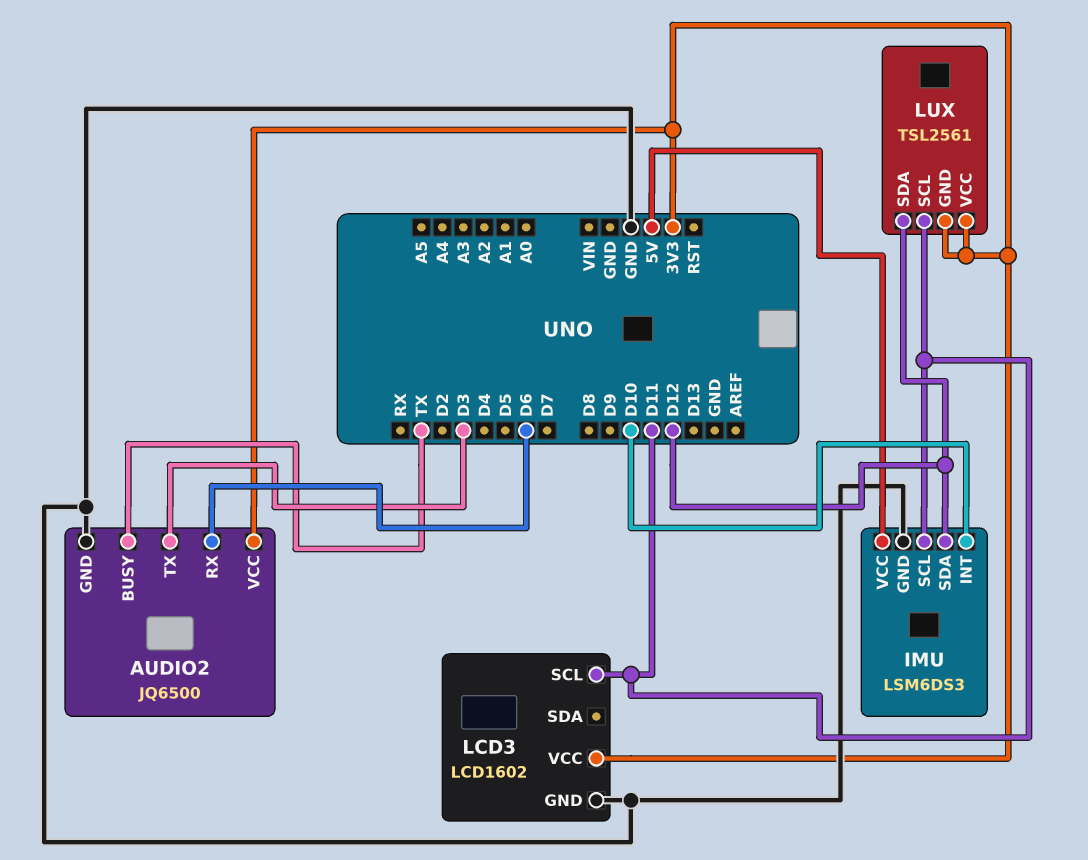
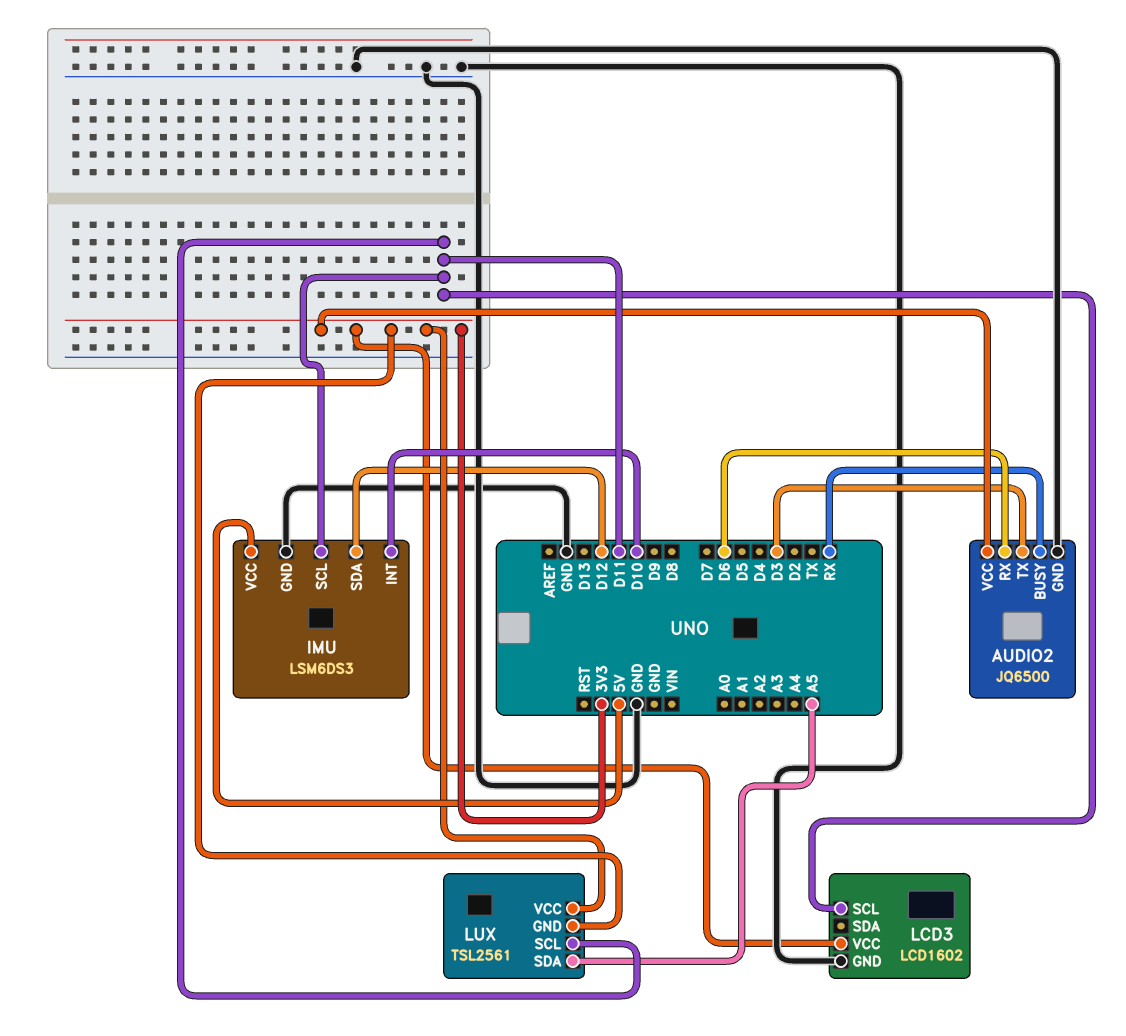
AUDIO2 pin BUSY: TX -> RX
LUX pin SDA: D12 -> A5

